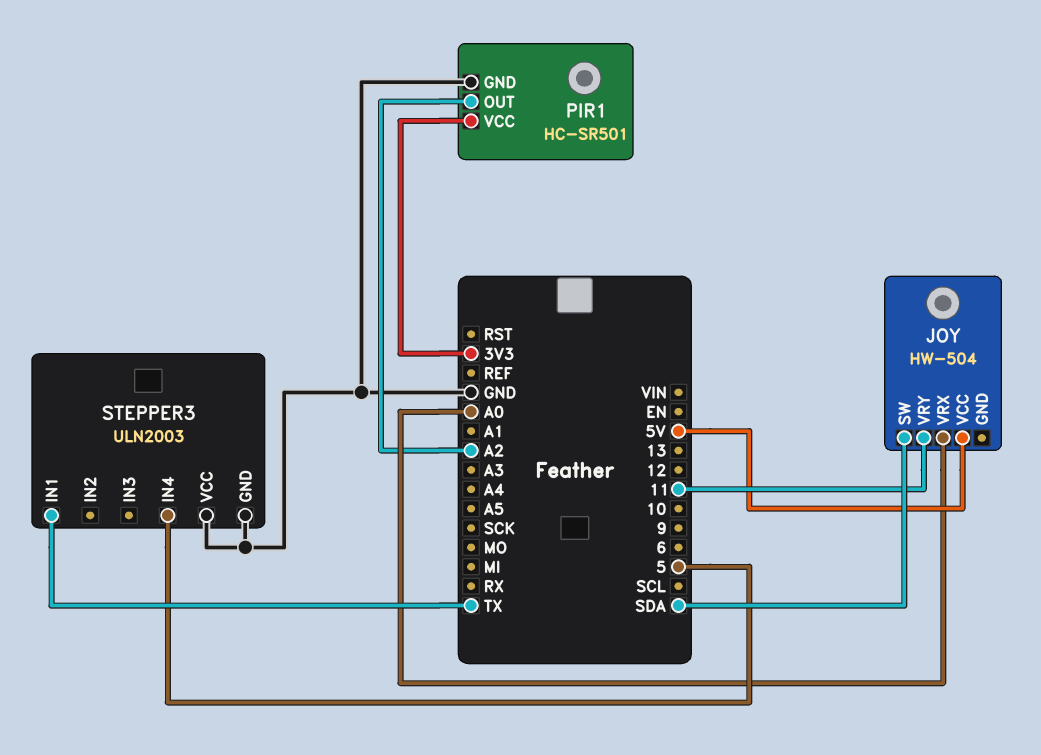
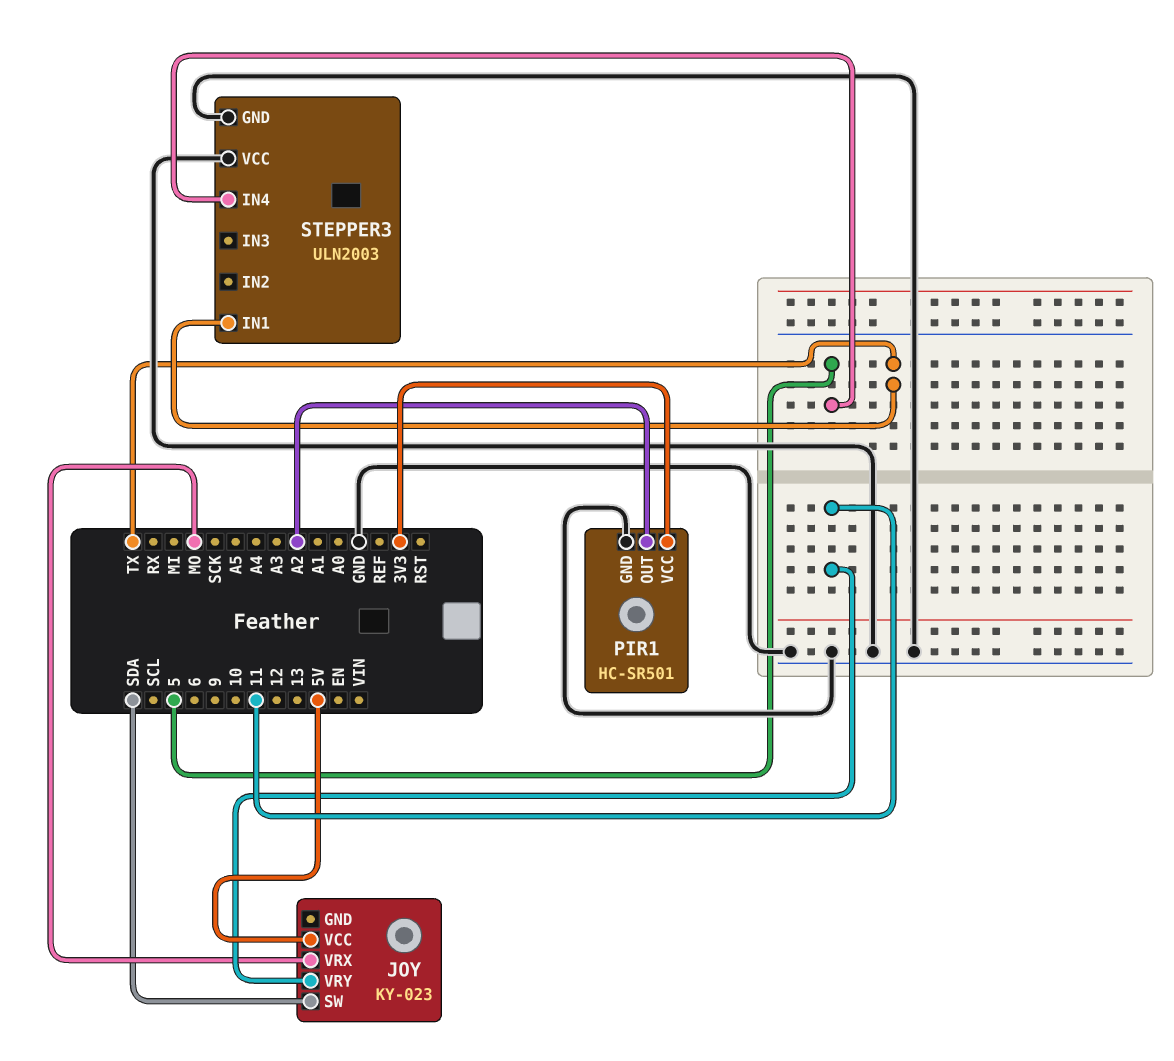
JOY: HW-504 -> KY-023
JOY pin VRX: A0 -> MO

